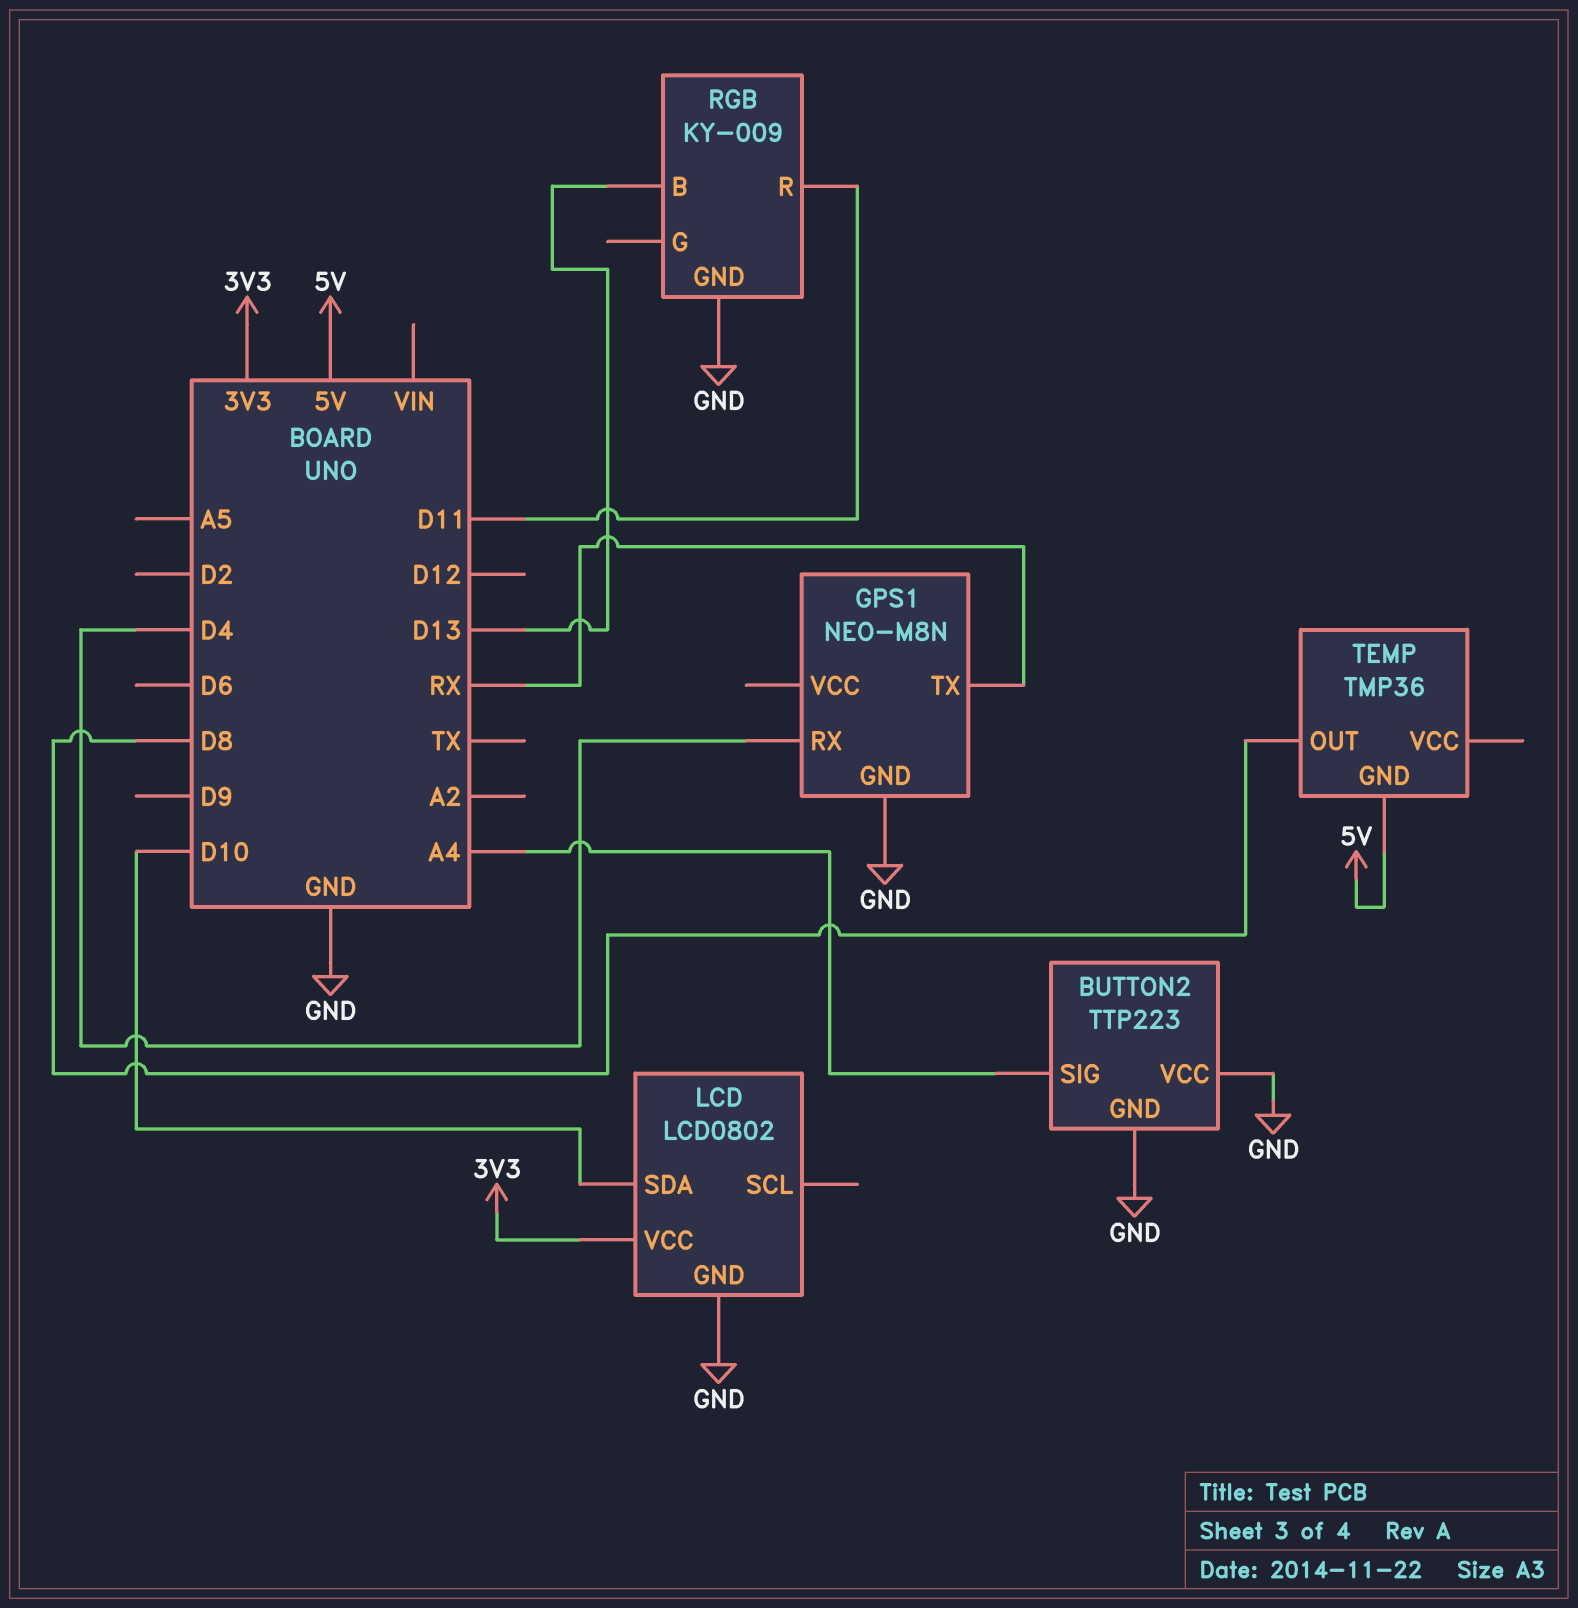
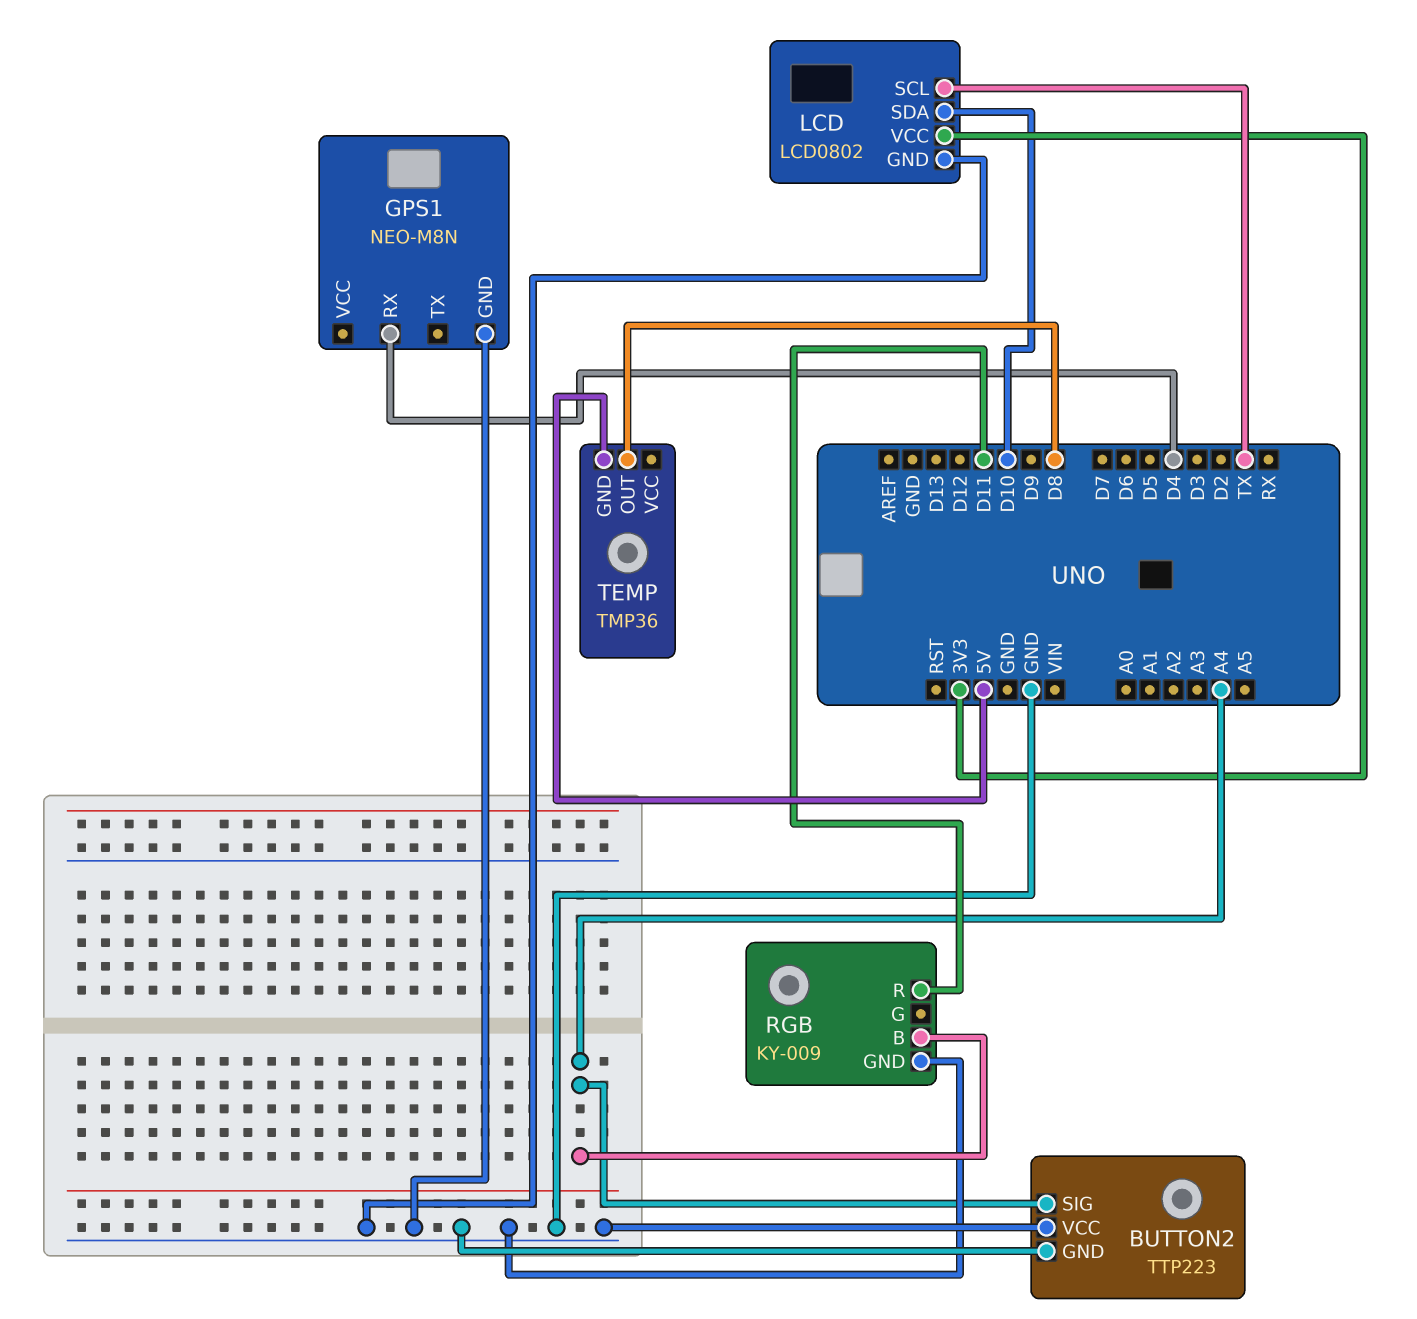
GPS1 pin TX: RX -> none
LCD pin SCL: none -> TX
RGB pin B: D13 -> A4

